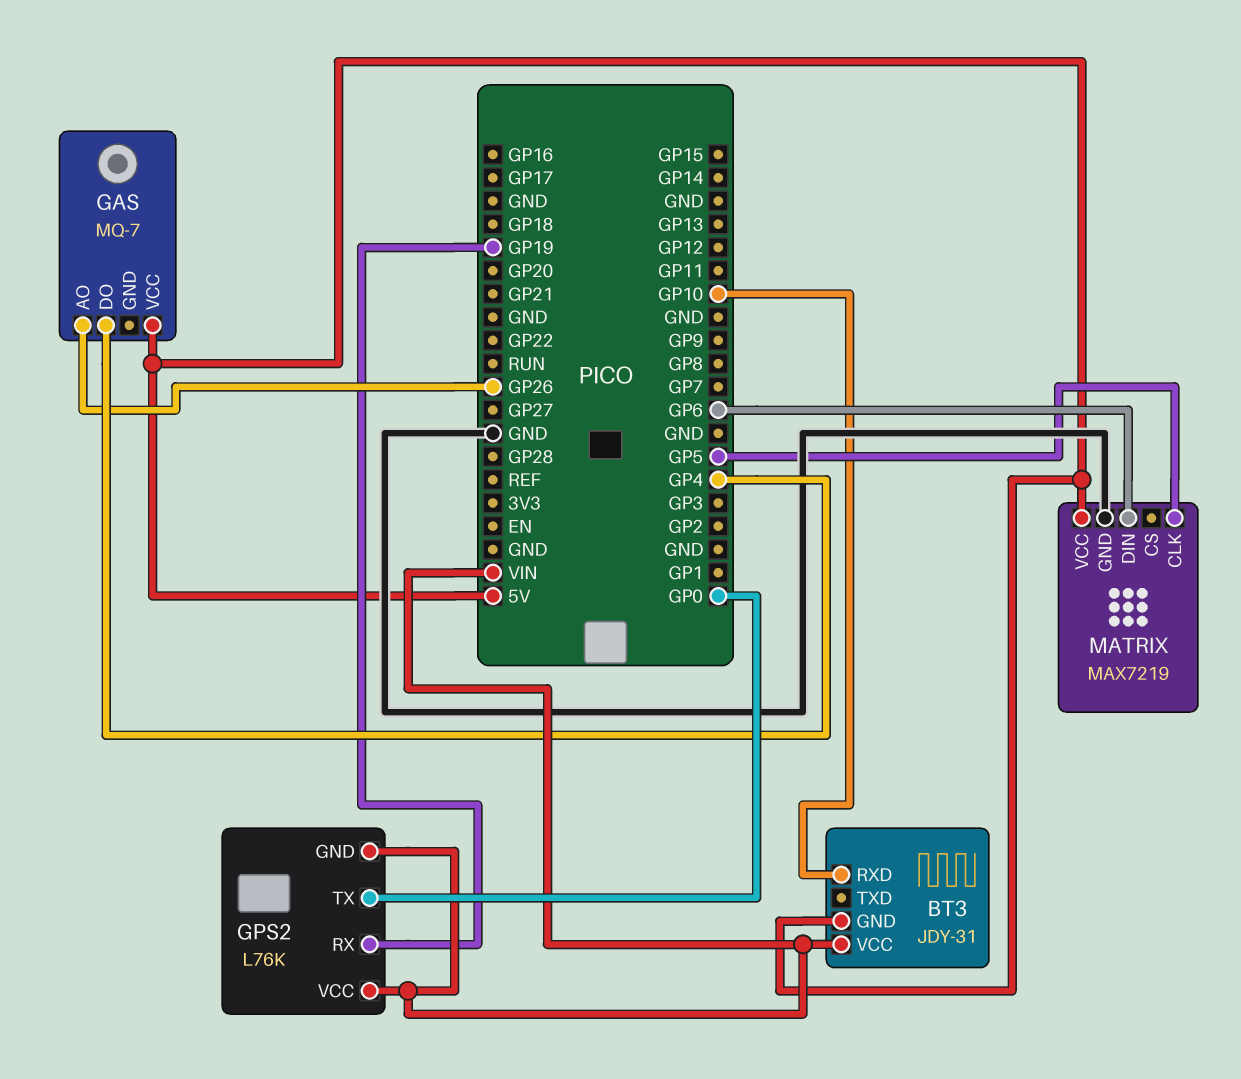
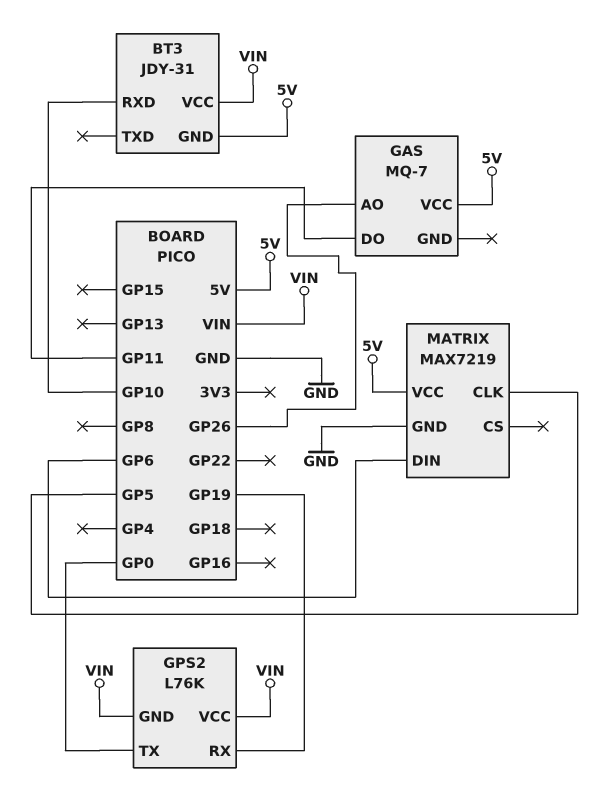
GAS pin DO: GP4 -> GP11

